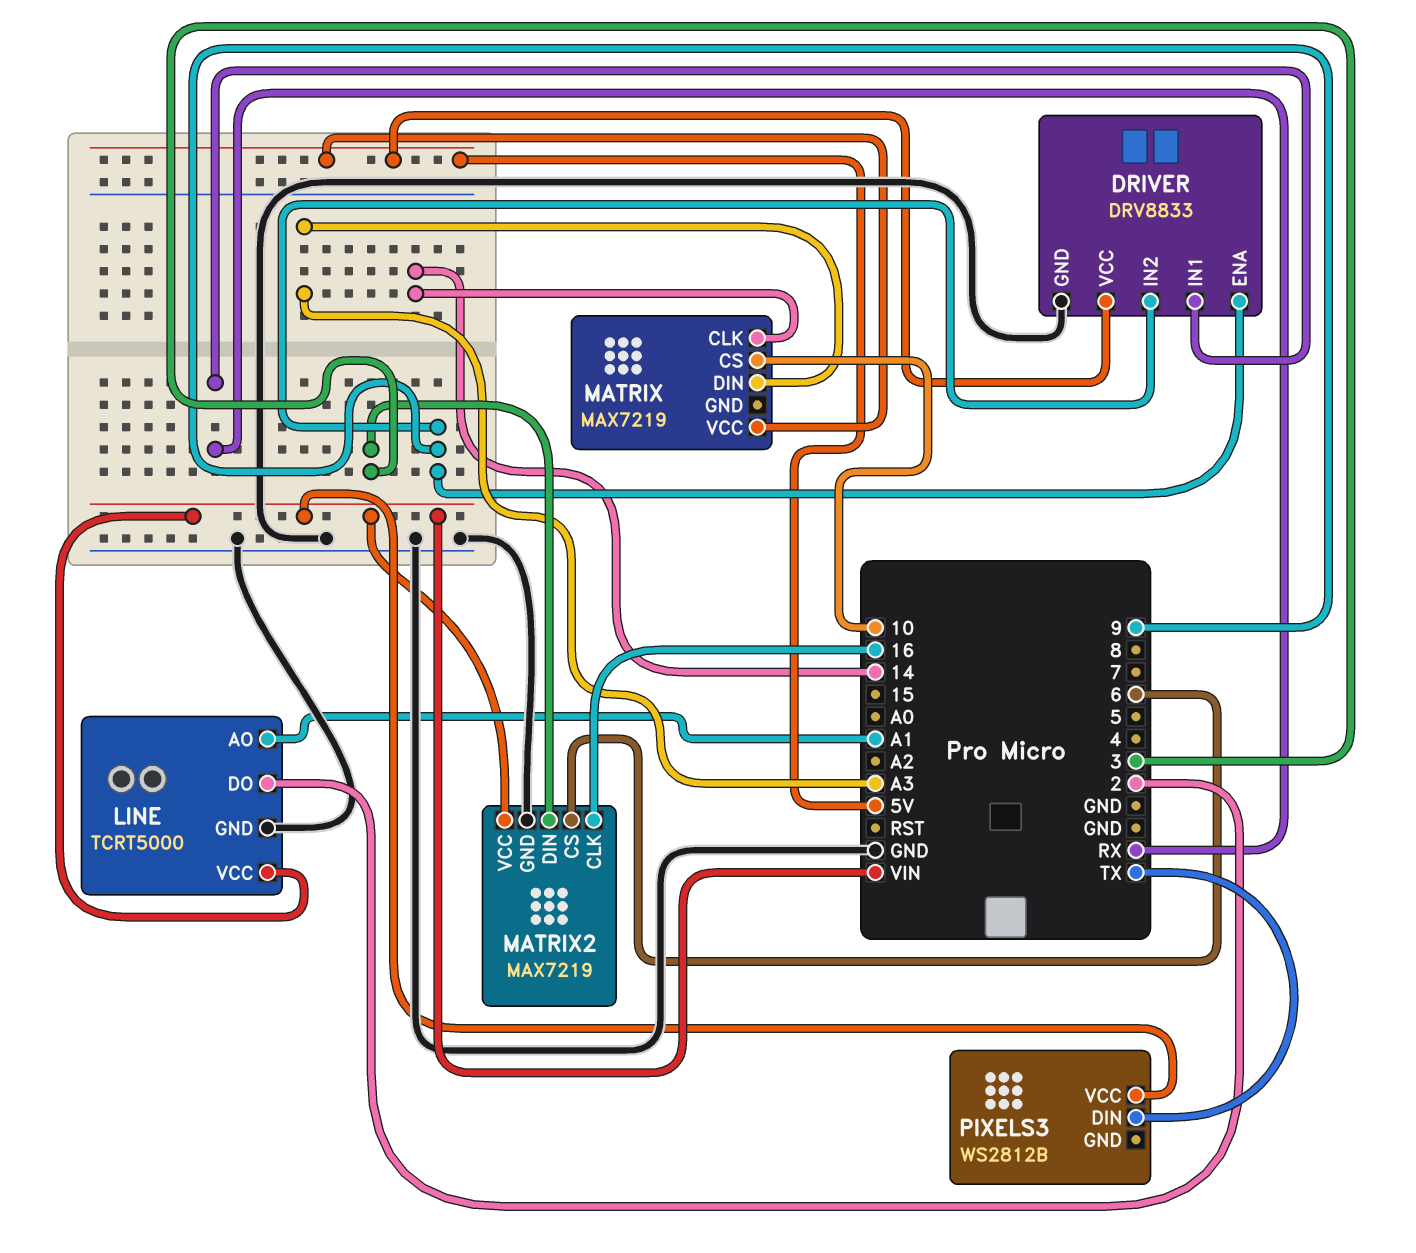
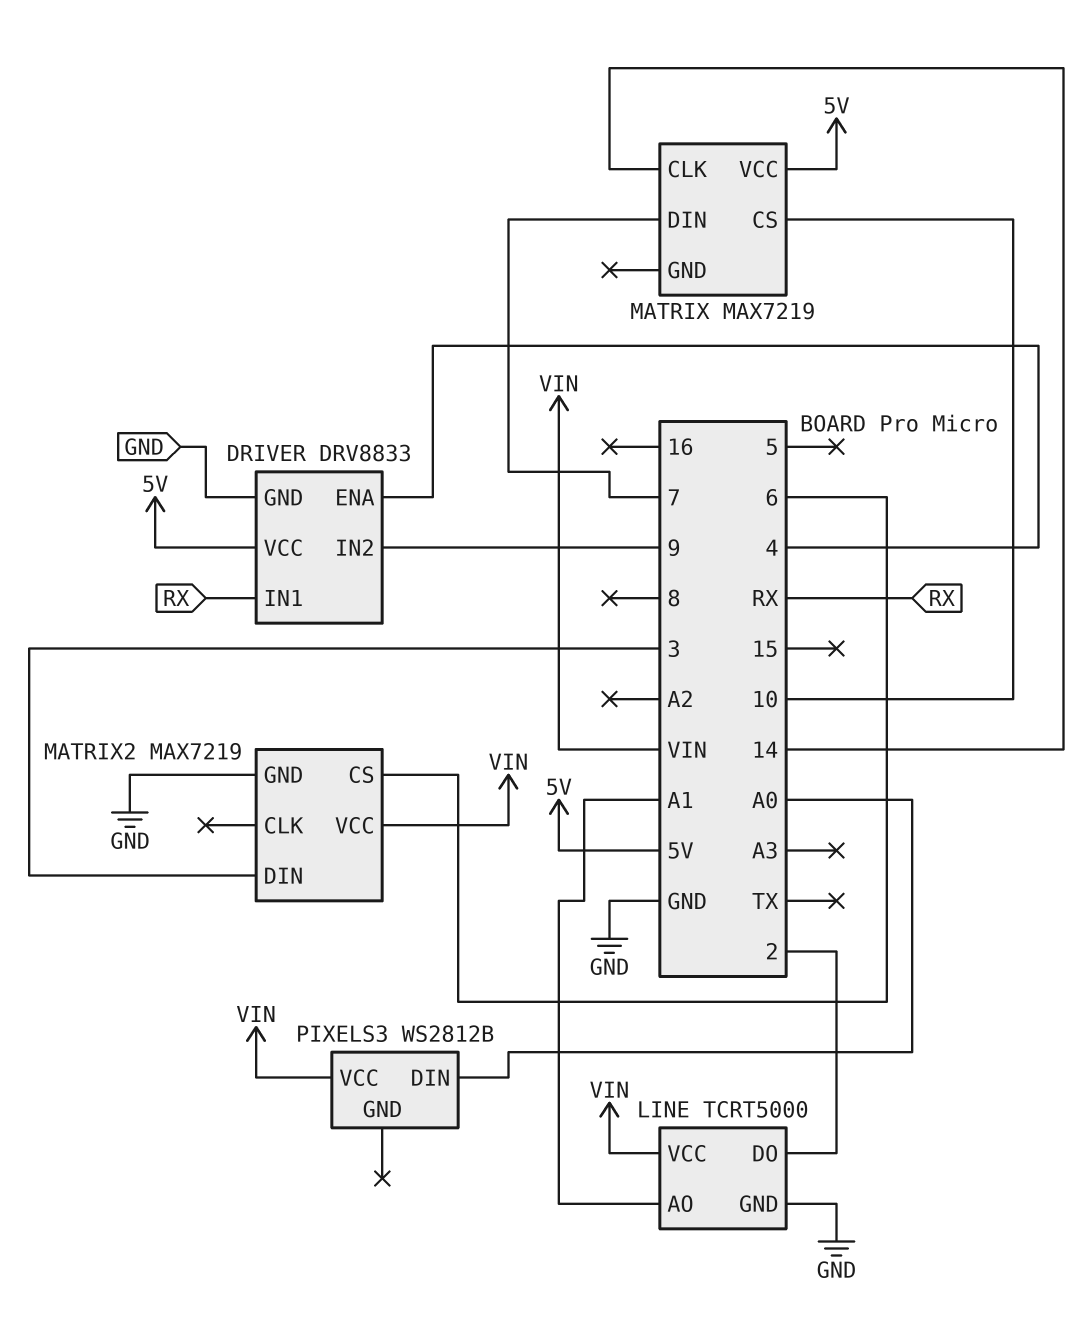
DRIVER pin ENA: 9 -> 4
MATRIX pin DIN: A3 -> 7
MATRIX2 pin CLK: 16 -> none
PIXELS3 pin DIN: TX -> A0

